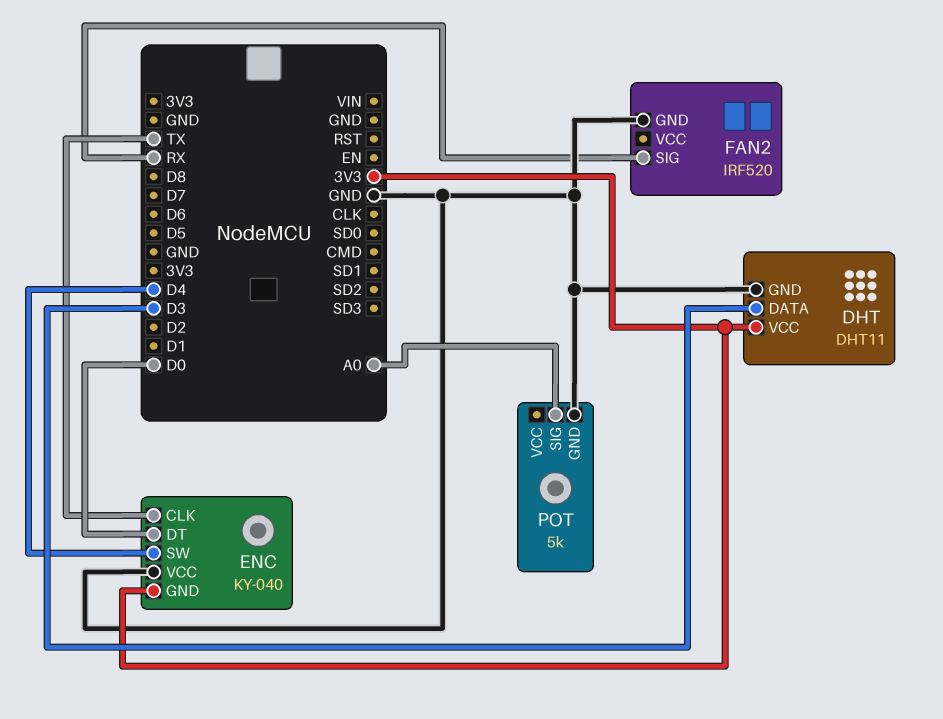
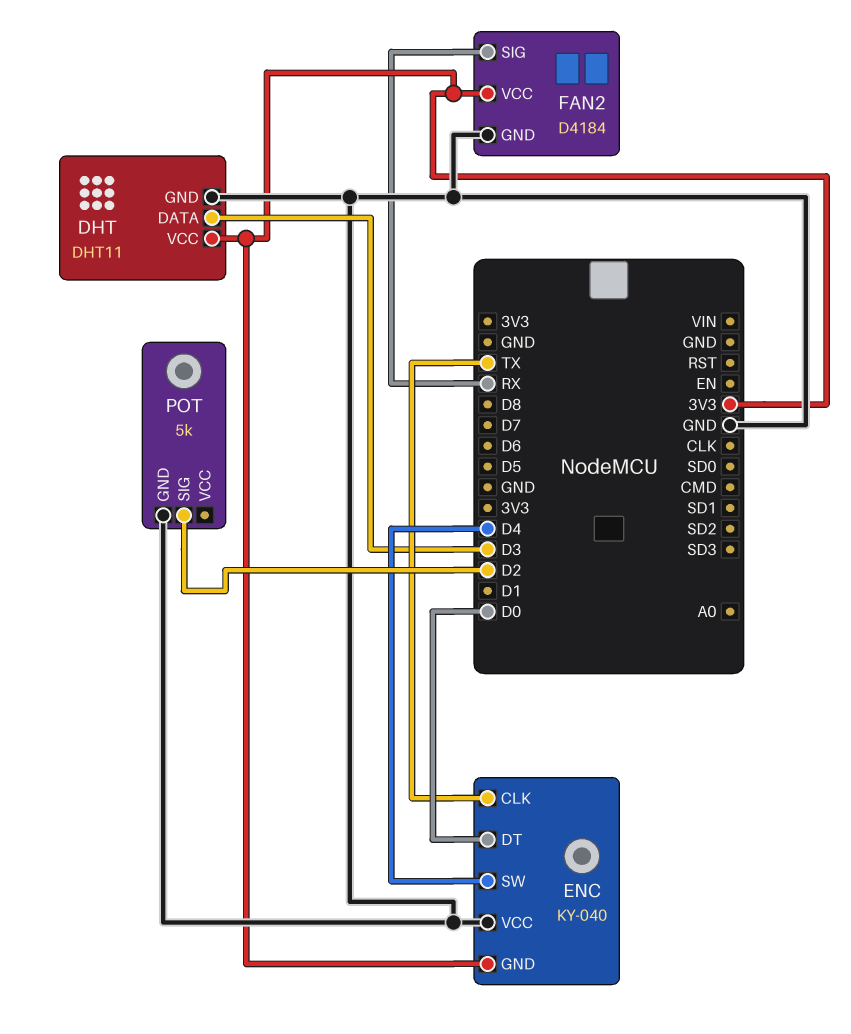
FAN2: IRF520 -> D4184
FAN2 pin VCC: none -> 3V3
POT pin SIG: A0 -> D2

